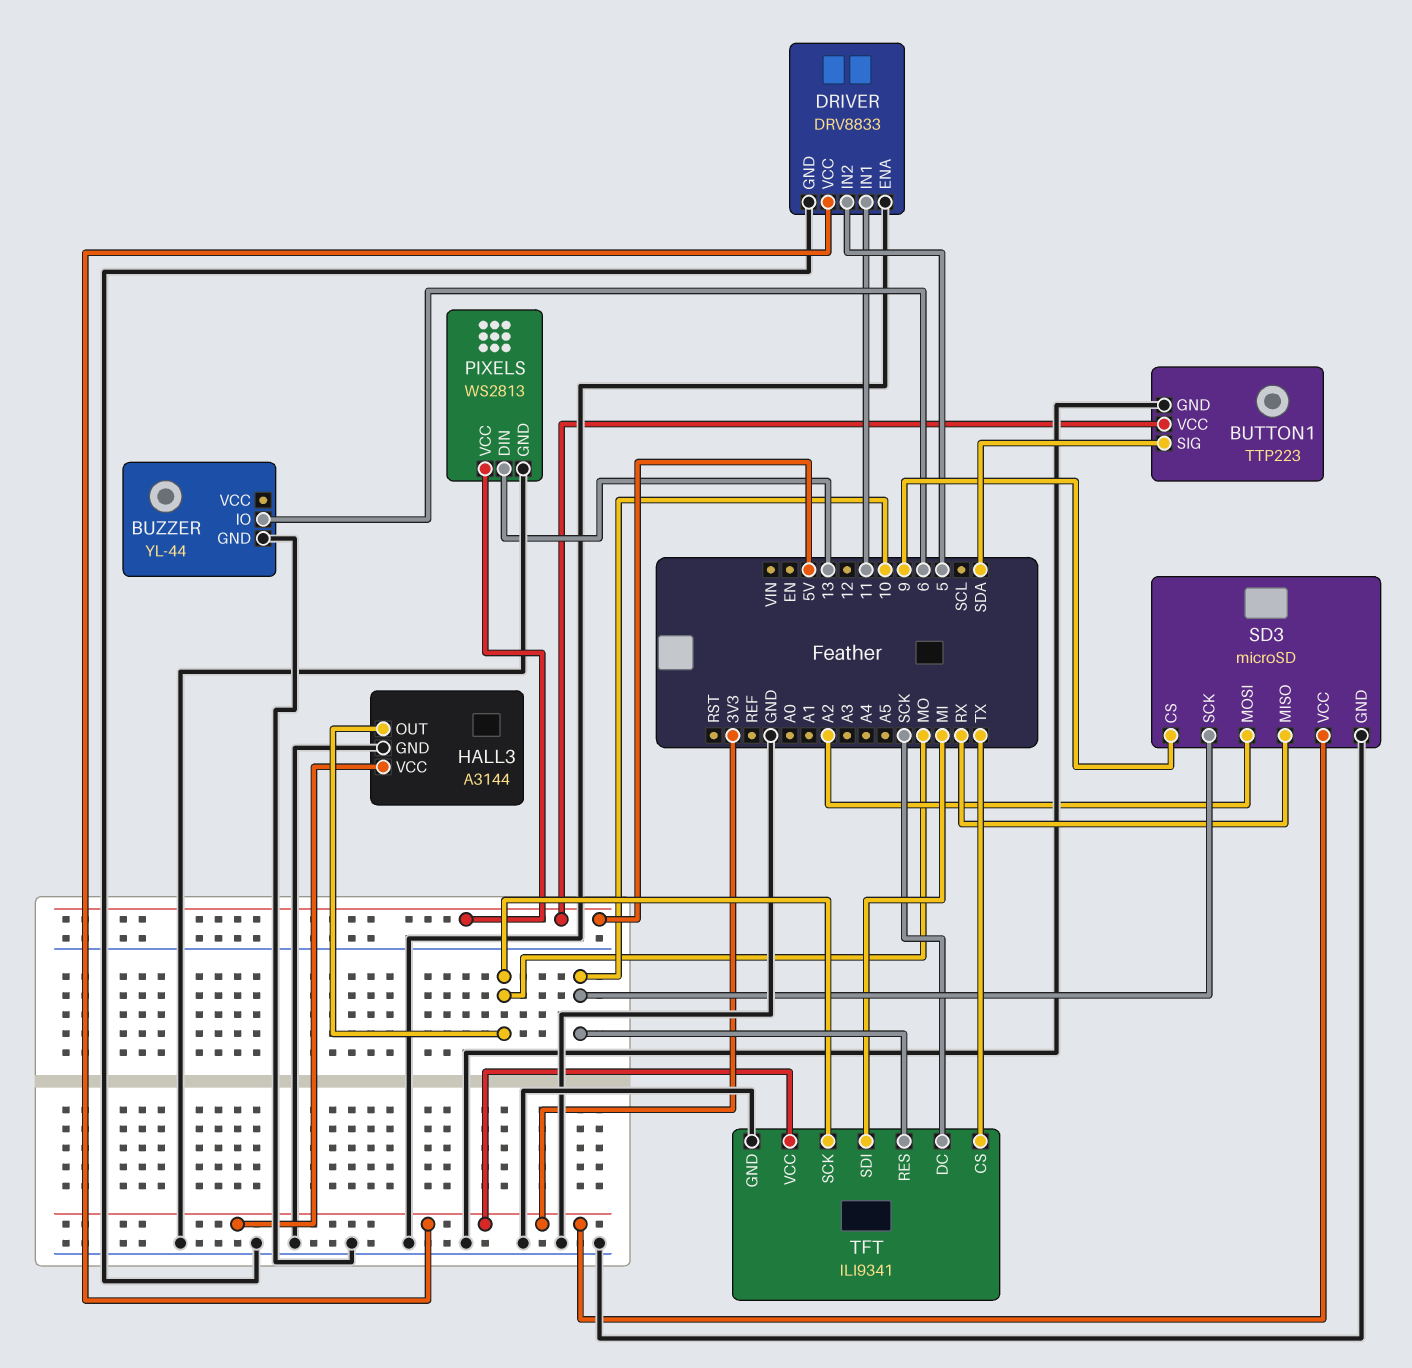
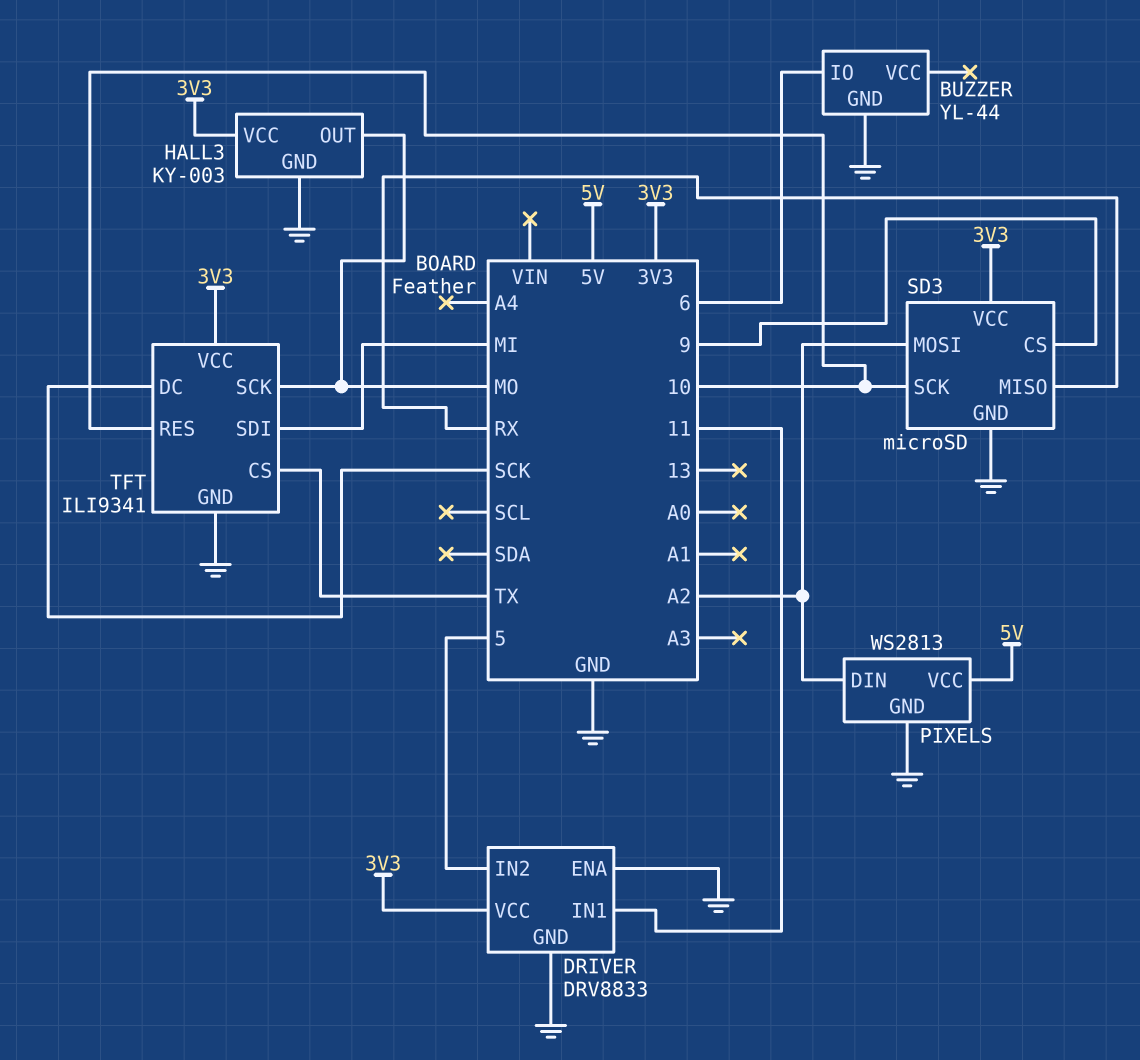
BUTTON1: TTP223 -> none
BUTTON1 pin GND: GND -> none
BUTTON1 pin SIG: SDA -> none
BUTTON1 pin VCC: 5V -> none
HALL3: A3144 -> KY-003
PIXELS pin DIN: 13 -> A2

